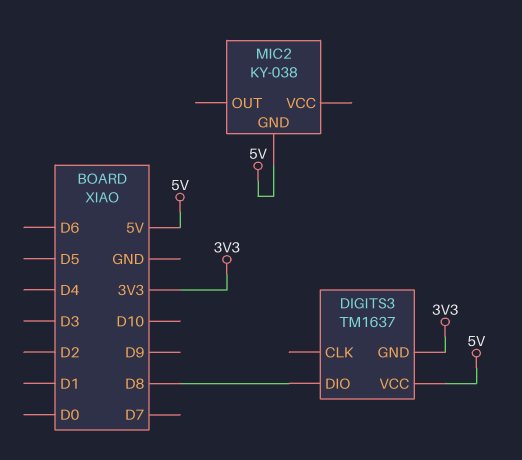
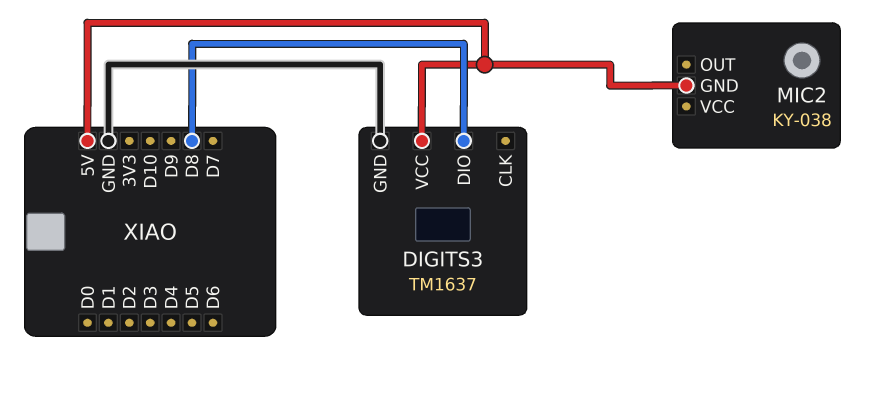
DIGITS3 pin GND: 3V3 -> GND

